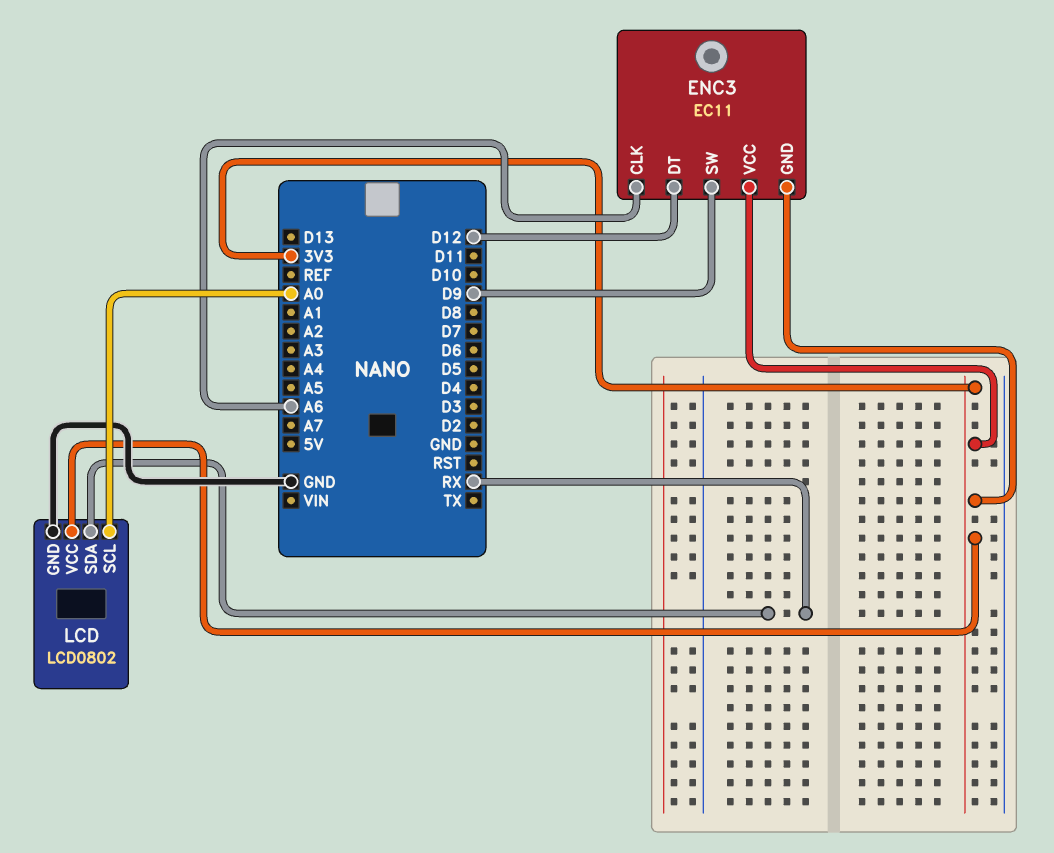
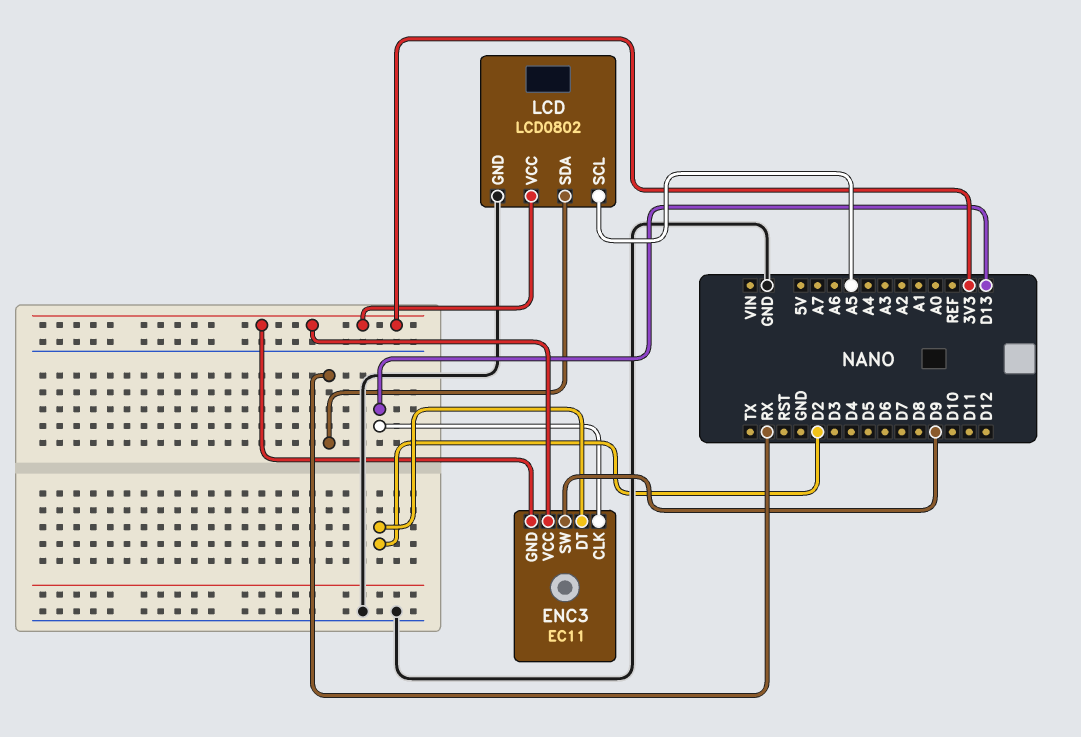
ENC3 pin CLK: A6 -> D13
ENC3 pin DT: D12 -> D2
LCD pin SCL: A0 -> A5

